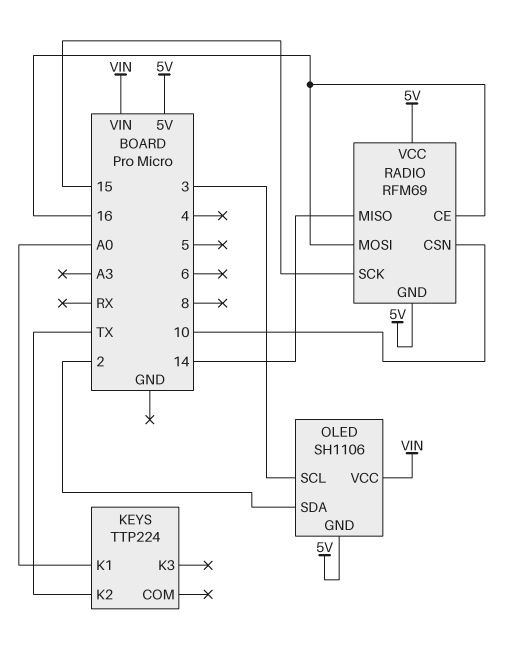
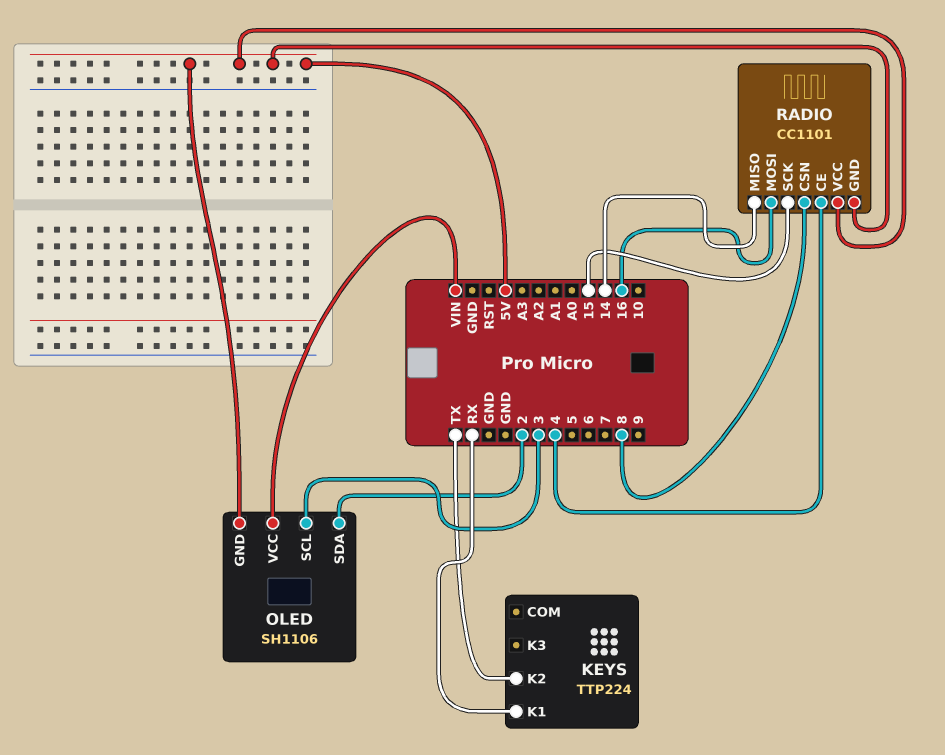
KEYS pin K1: A0 -> RX
RADIO: RFM69 -> CC1101
RADIO pin CE: 16 -> 4
RADIO pin CSN: 10 -> 8

